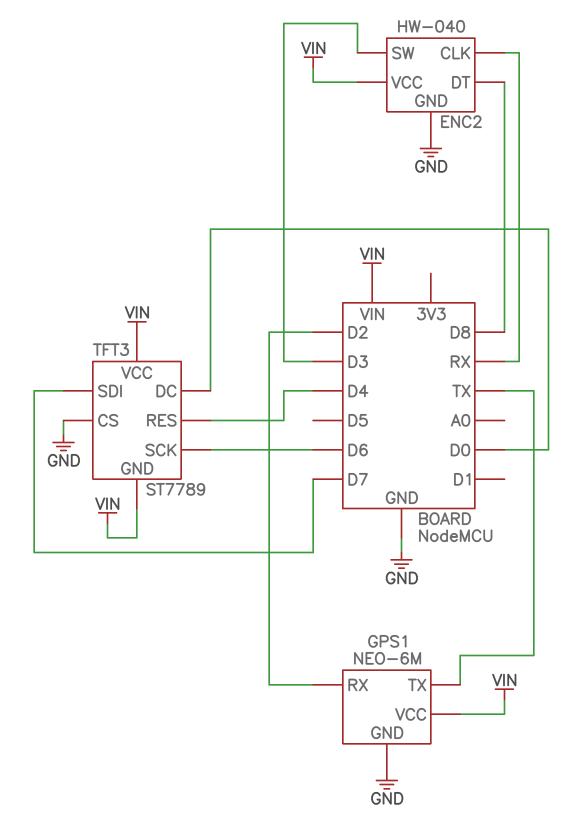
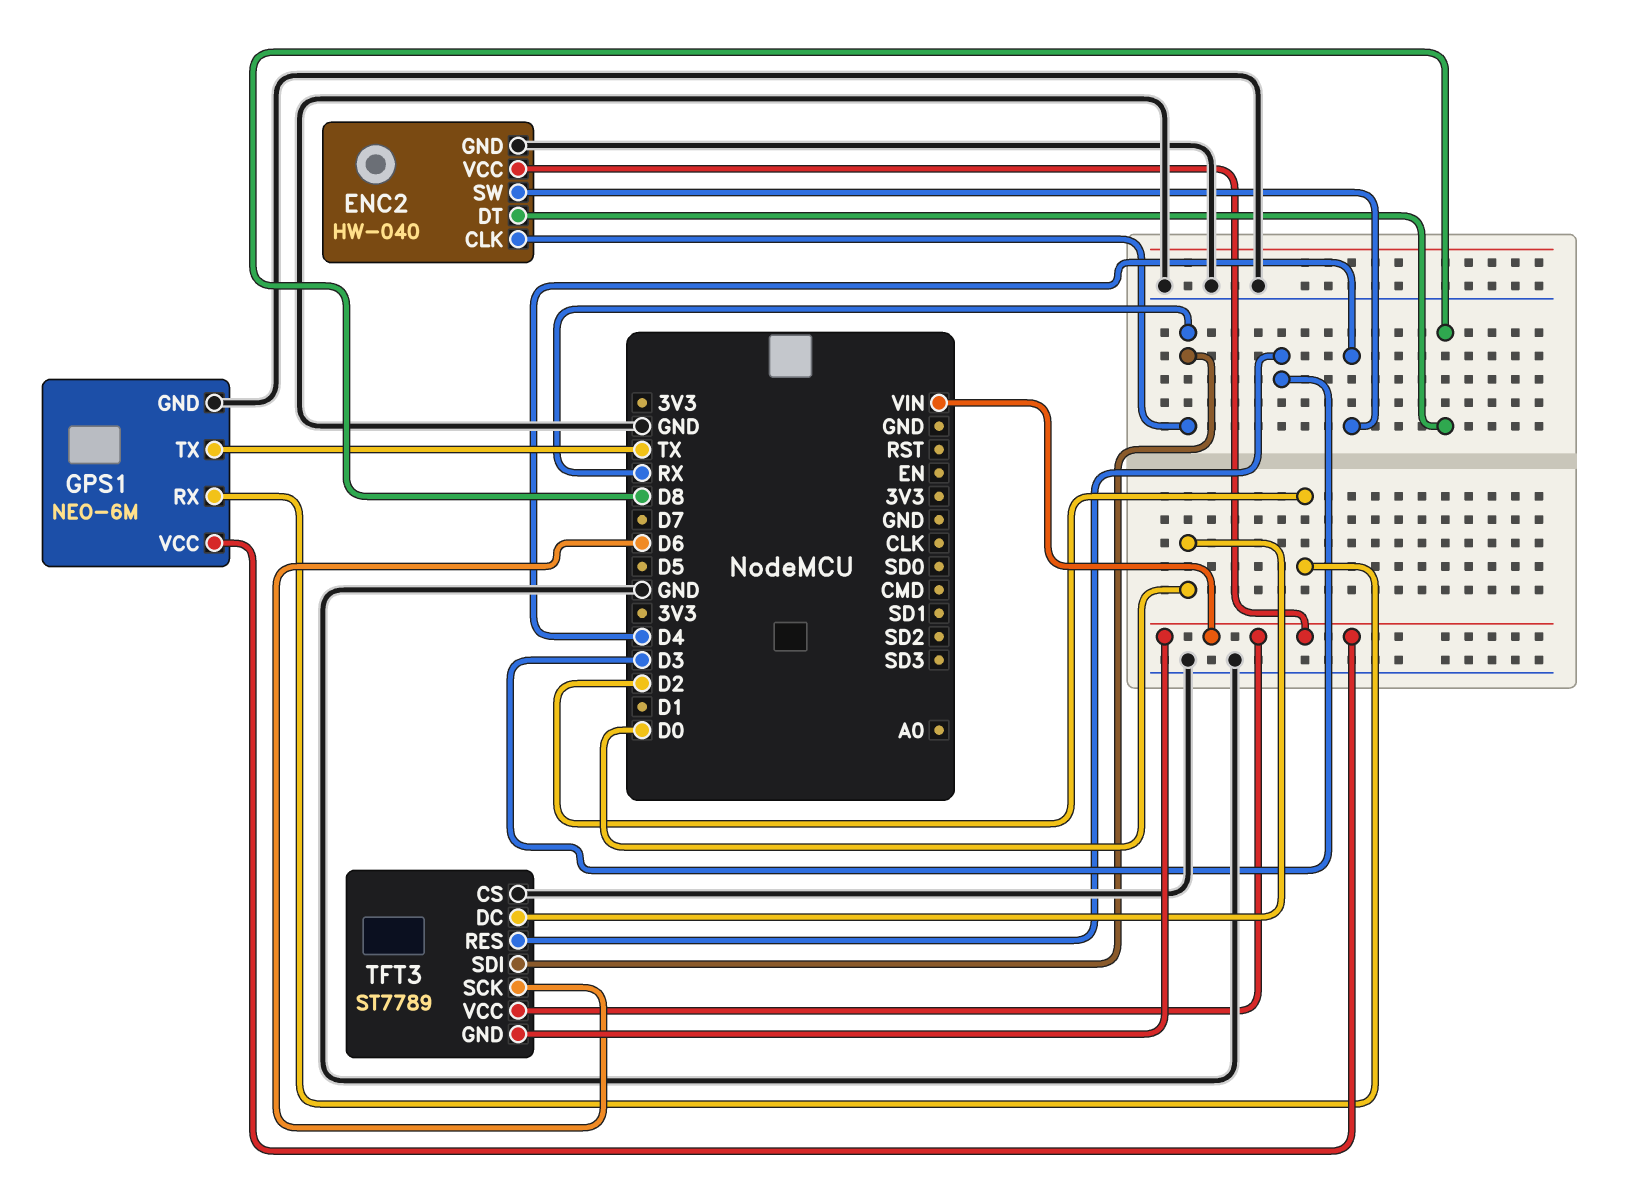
ENC2 pin SW: D3 -> D4
TFT3 pin RES: D4 -> D3
TFT3 pin SDI: D7 -> RX

